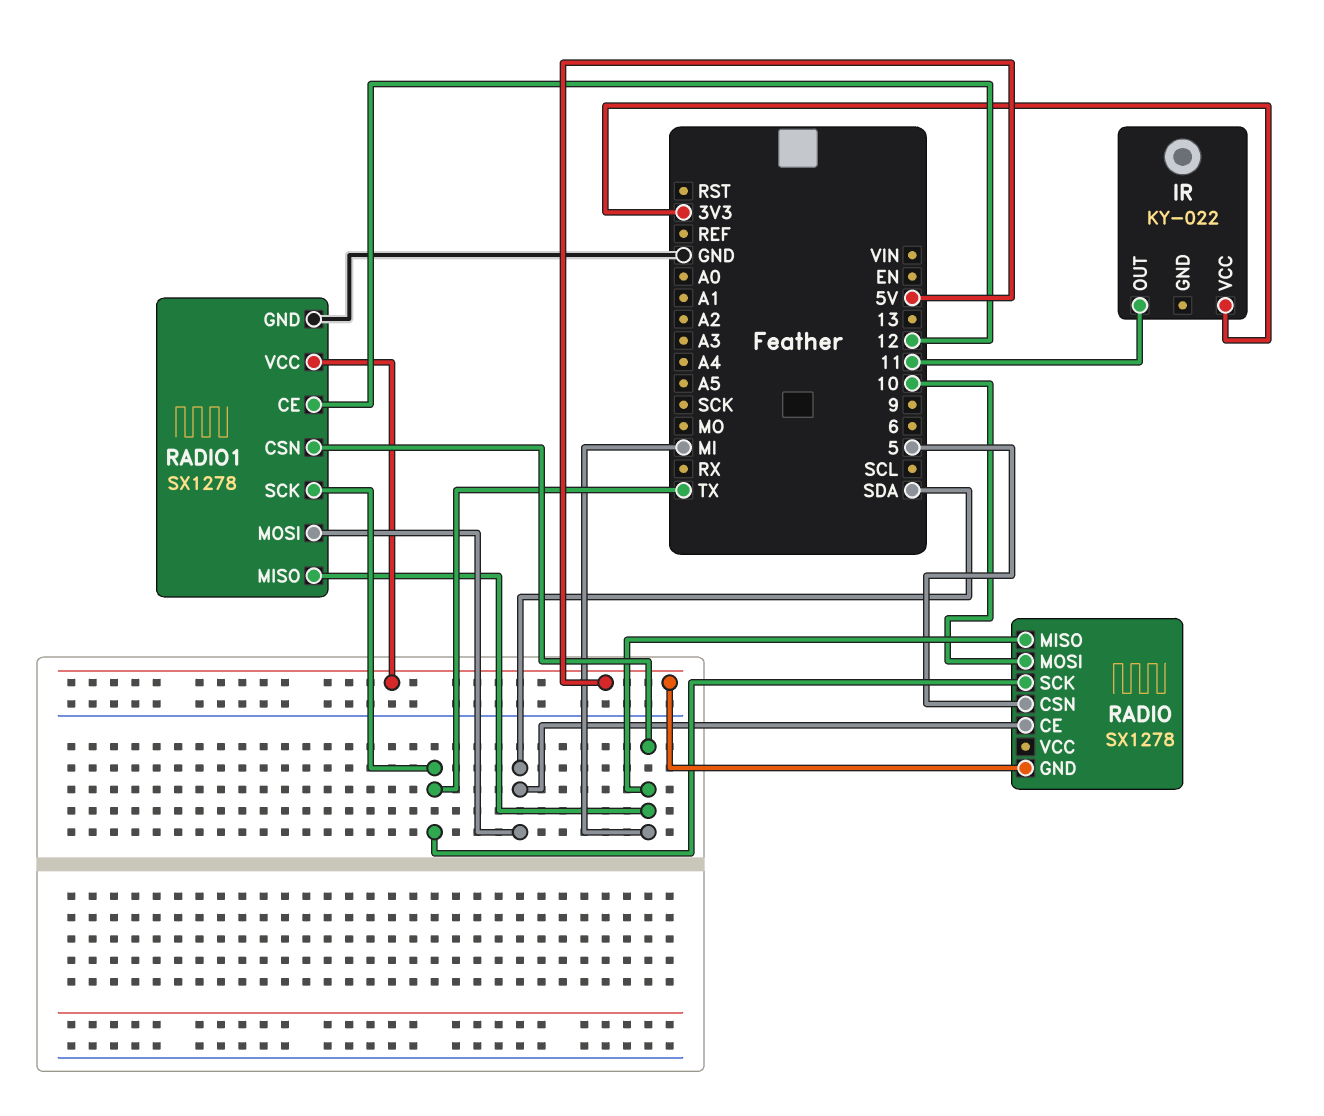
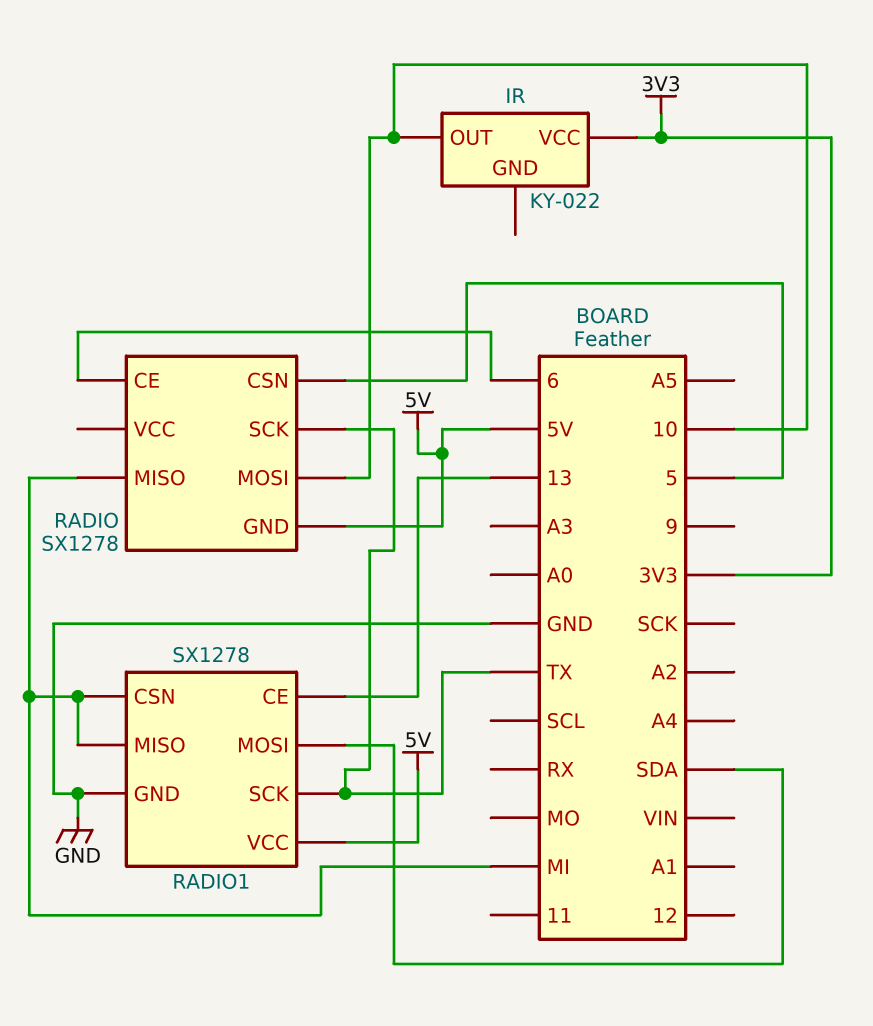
IR pin OUT: 11 -> 10
RADIO pin CE: SDA -> 6
RADIO1 pin CE: 12 -> 13

